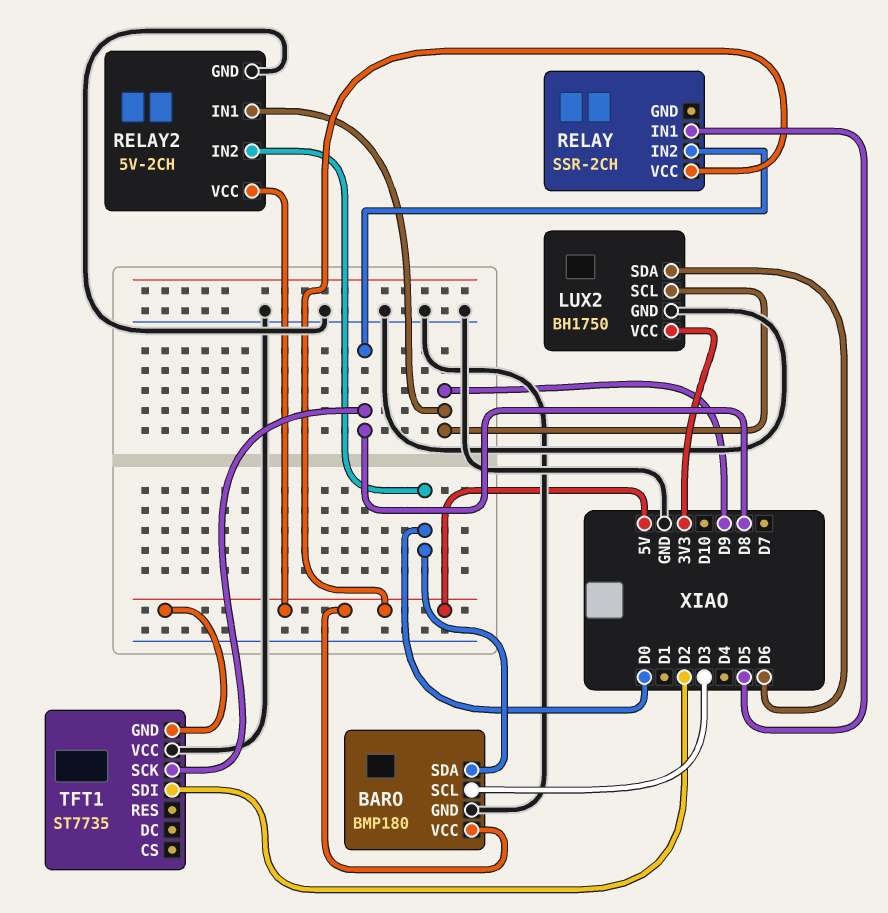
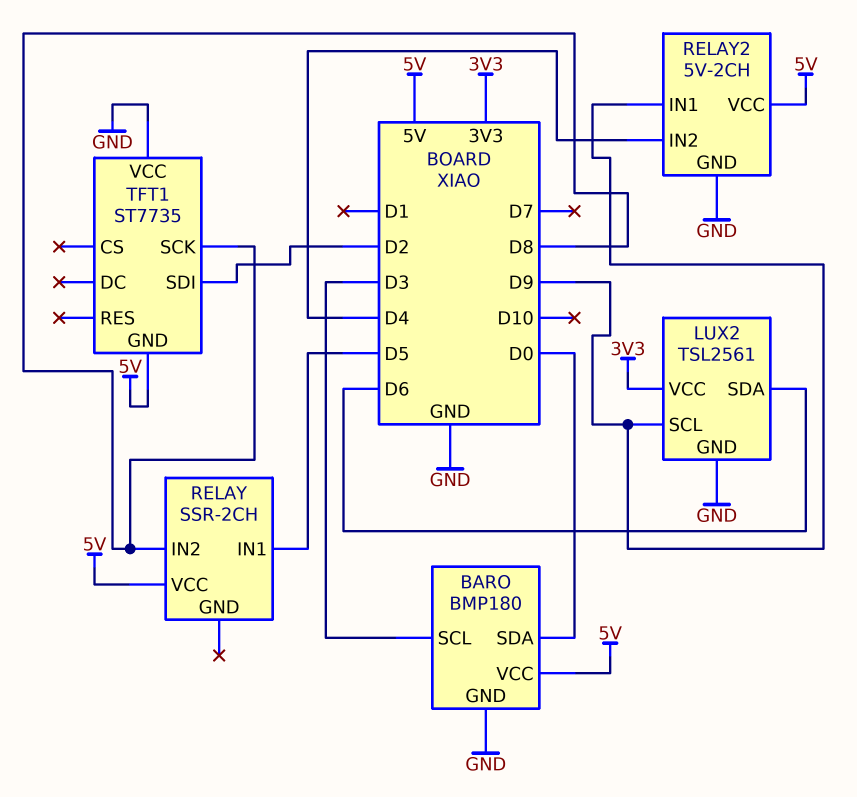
LUX2: BH1750 -> TSL2561
RELAY2 pin IN2: D0 -> D4

